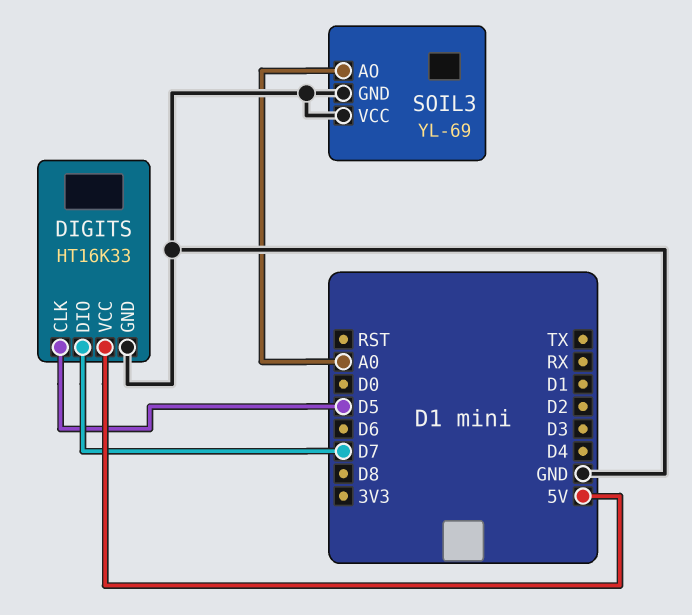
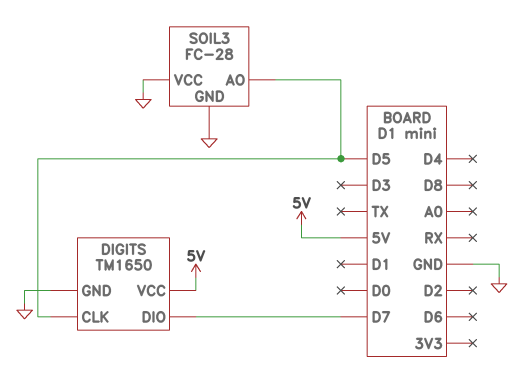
DIGITS: HT16K33 -> TM1650
SOIL3: YL-69 -> FC-28
SOIL3 pin AO: A0 -> D5

